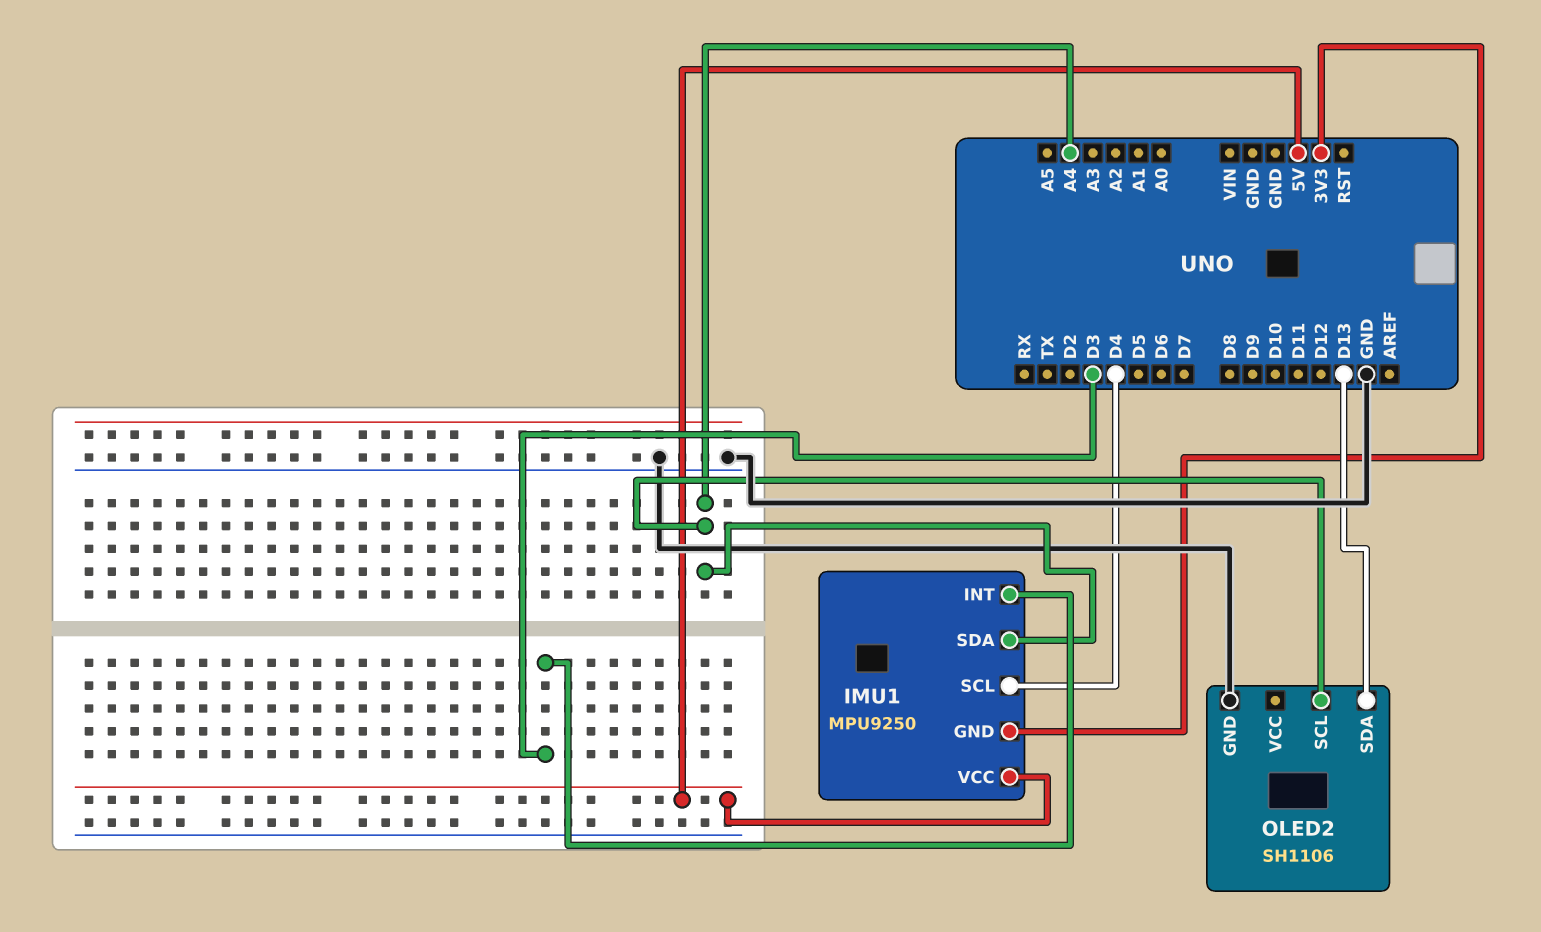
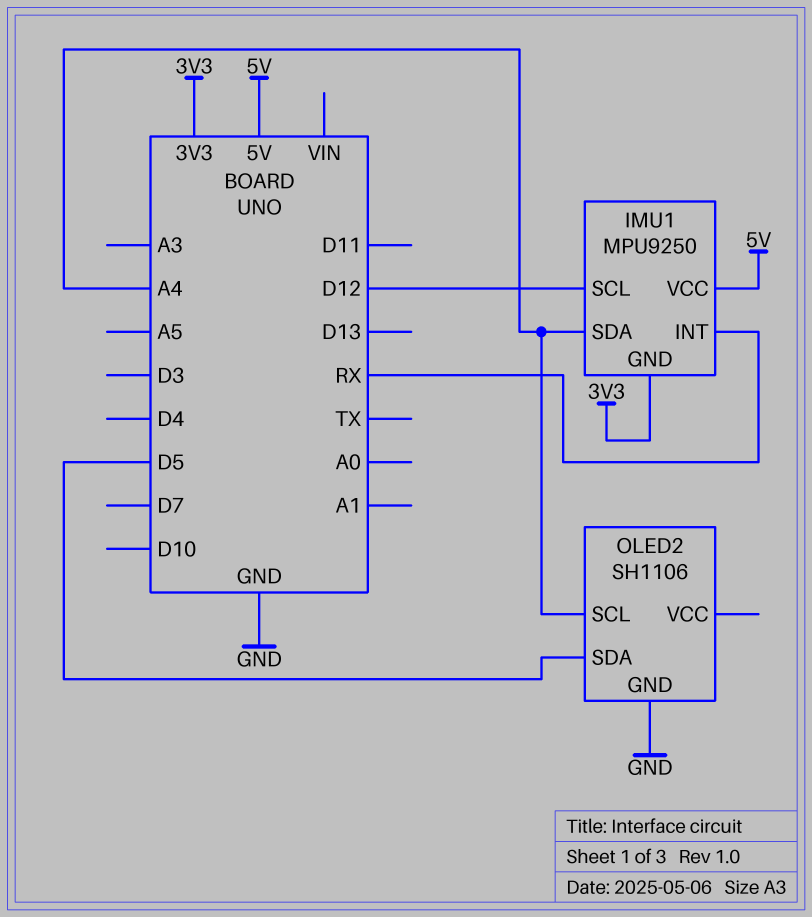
IMU1 pin INT: D3 -> RX
IMU1 pin SCL: D4 -> D12
OLED2 pin SDA: D13 -> D5

